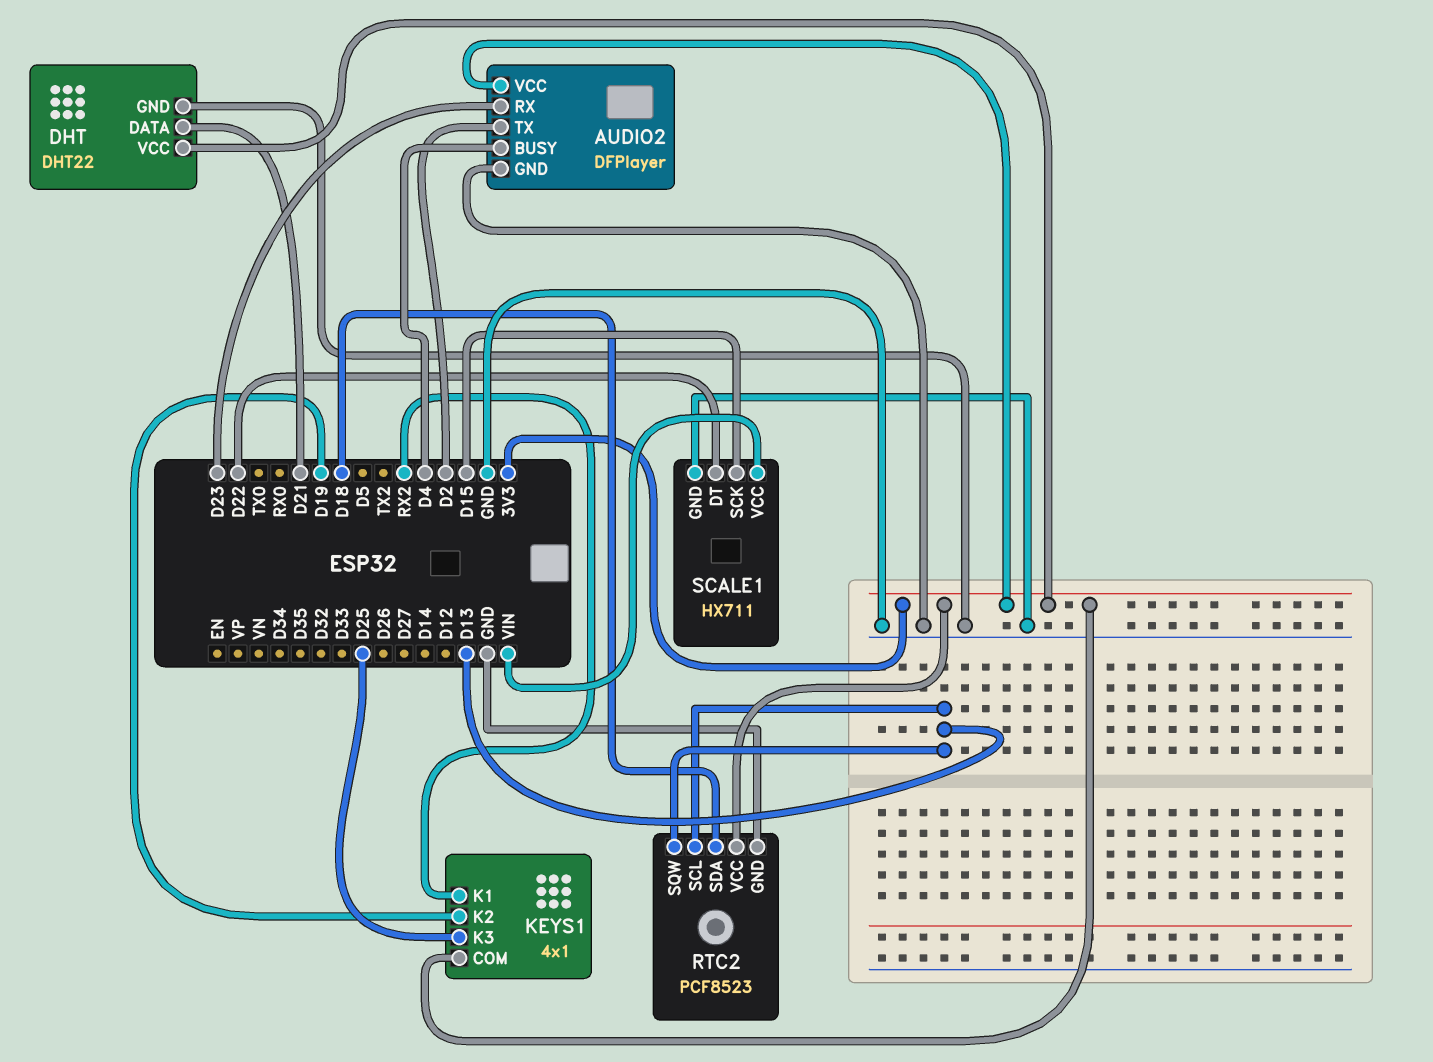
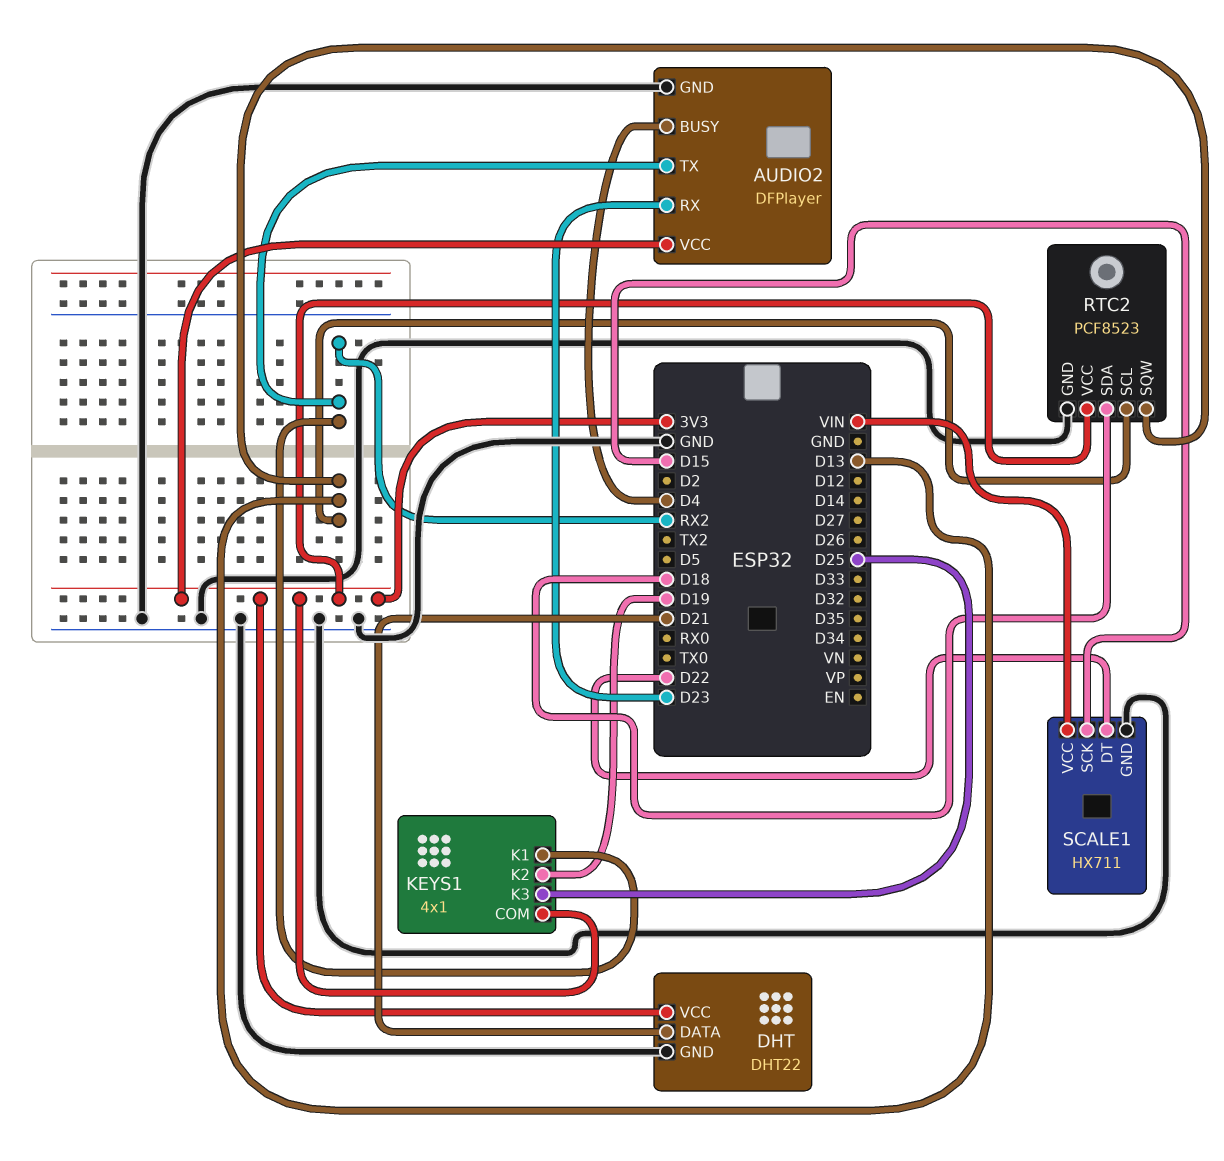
AUDIO2 pin TX: D2 -> RX2

